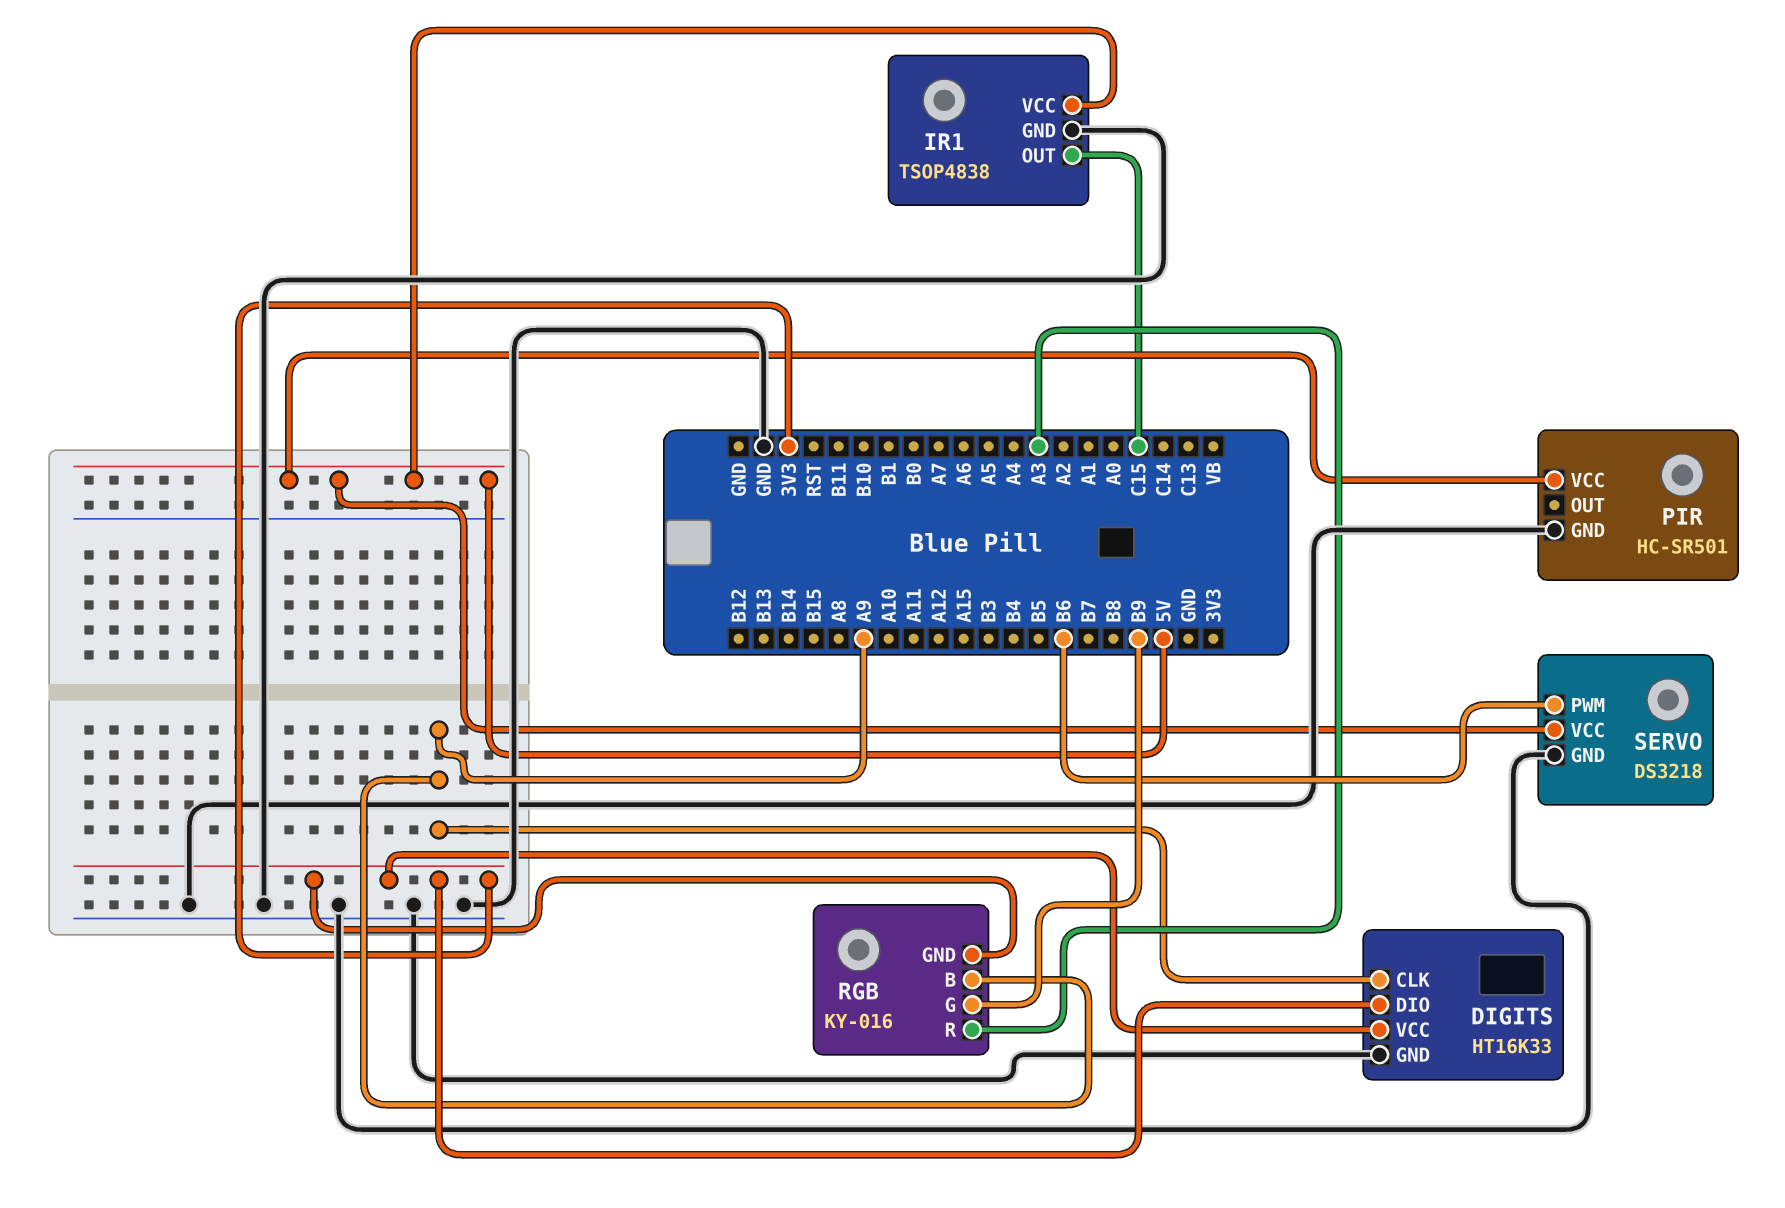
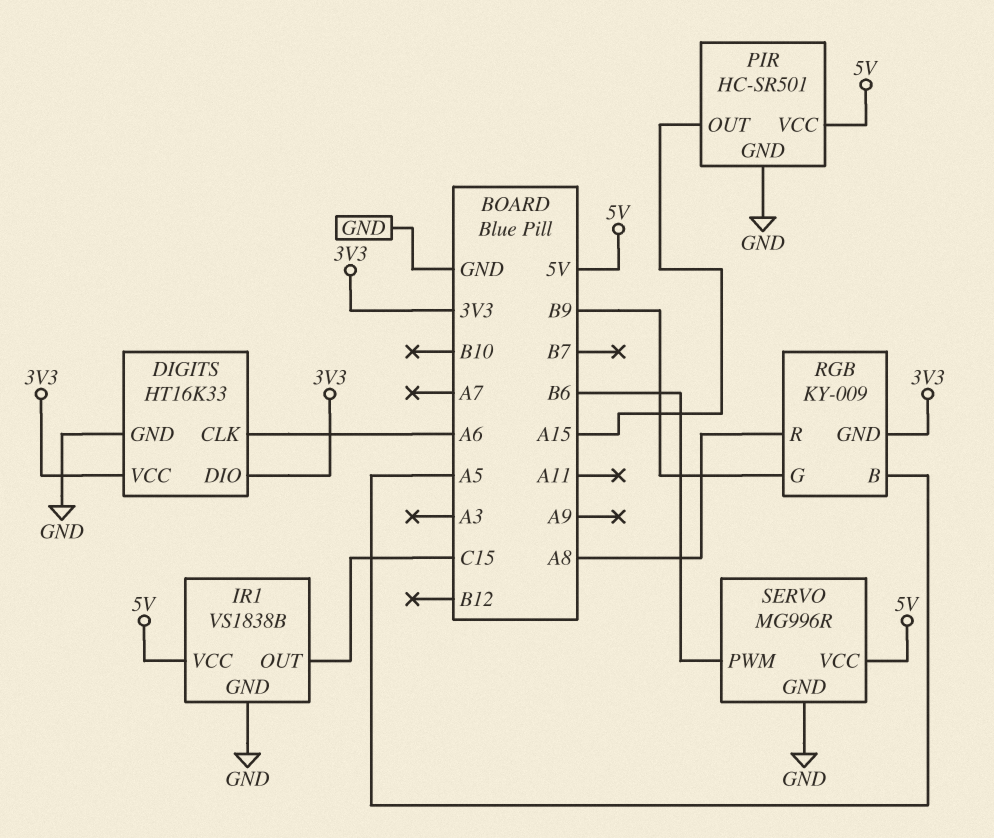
DIGITS pin CLK: A9 -> A6
IR1: TSOP4838 -> VS1838B
PIR pin OUT: none -> A15
RGB: KY-016 -> KY-009
RGB pin B: A9 -> A5
RGB pin R: A3 -> A8
SERVO: DS3218 -> MG996R

